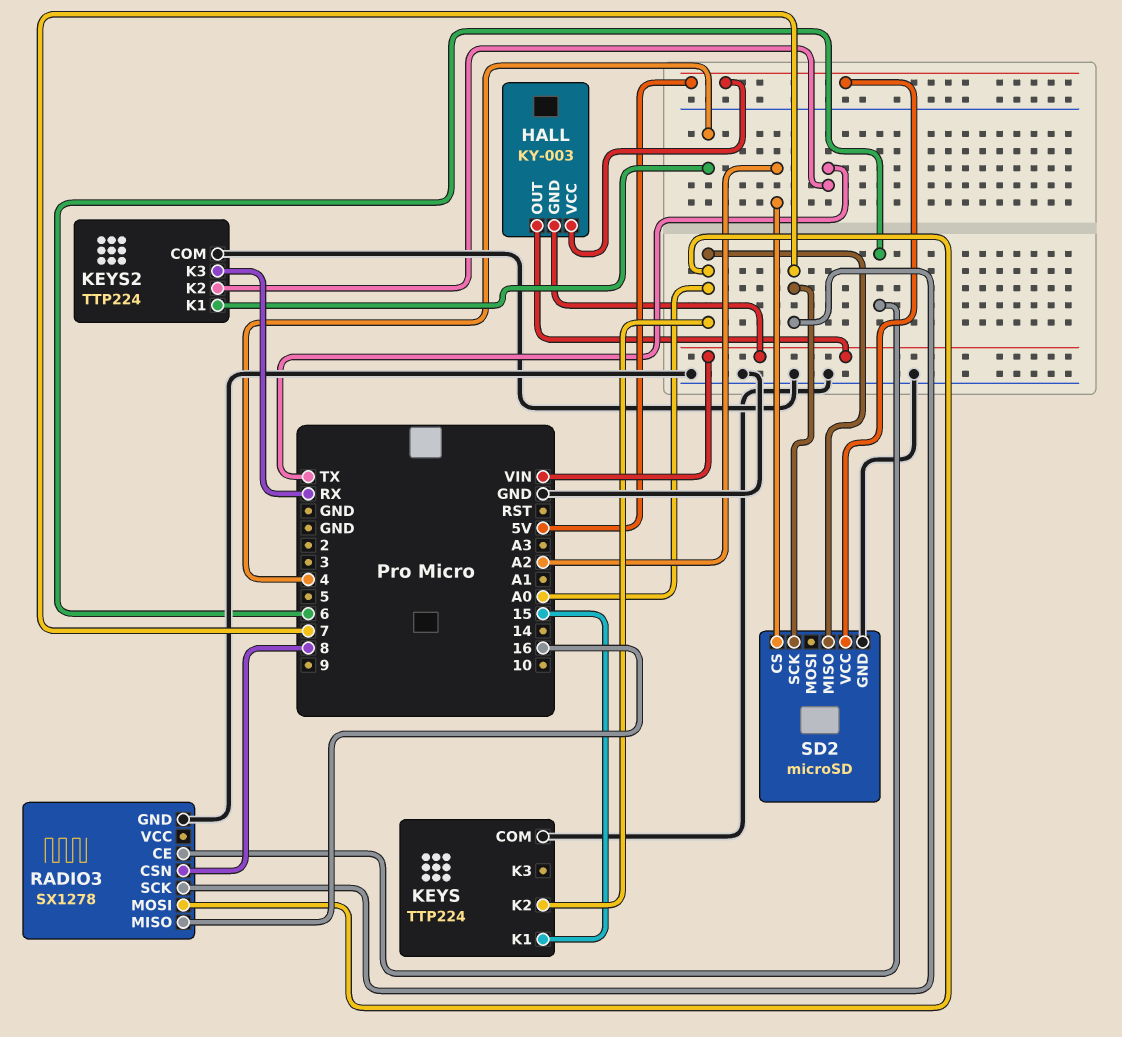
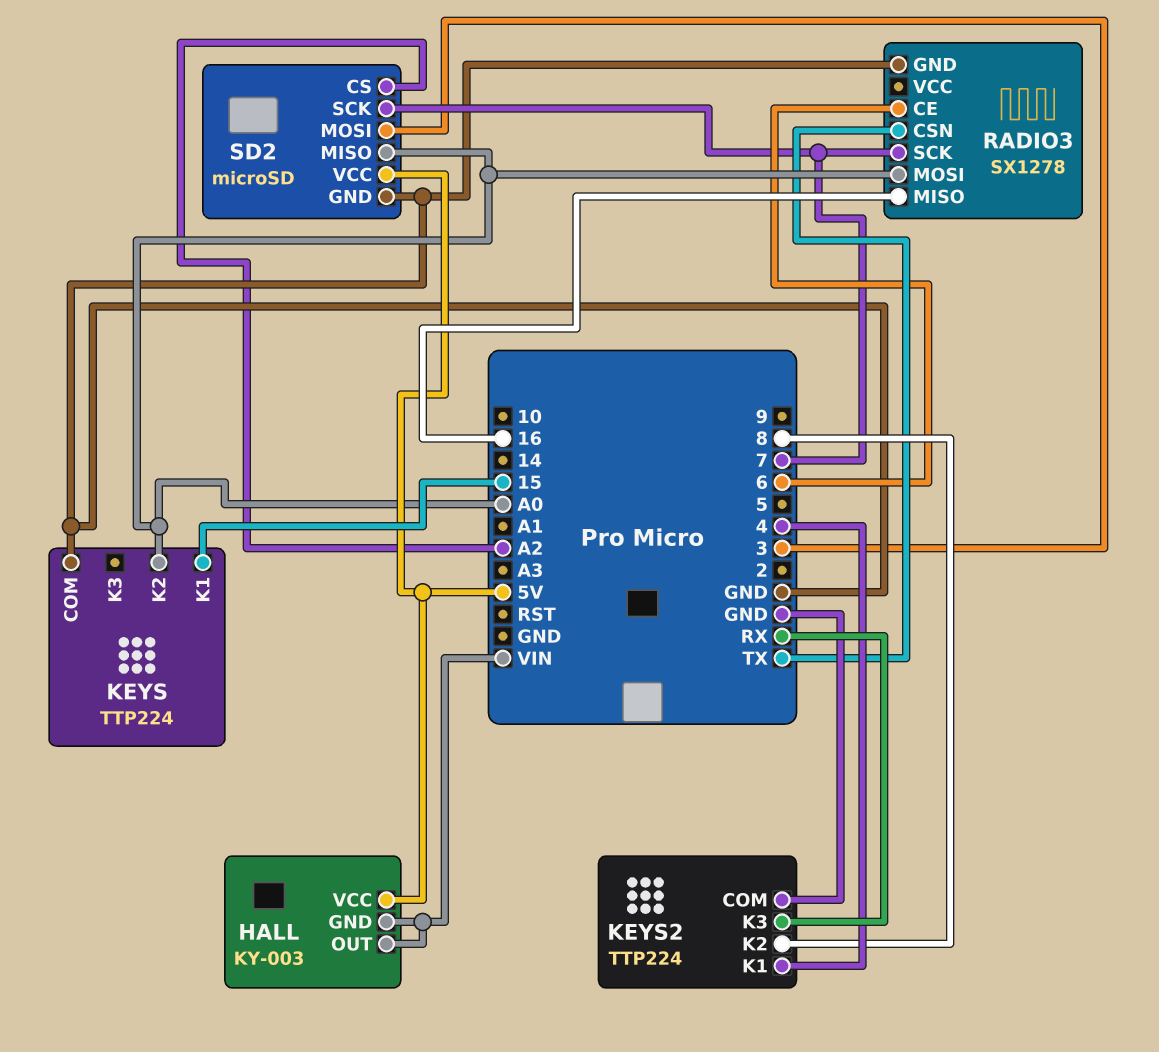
KEYS2 pin K2: TX -> 8
RADIO3 pin CSN: 8 -> TX
SD2 pin MOSI: none -> 3

